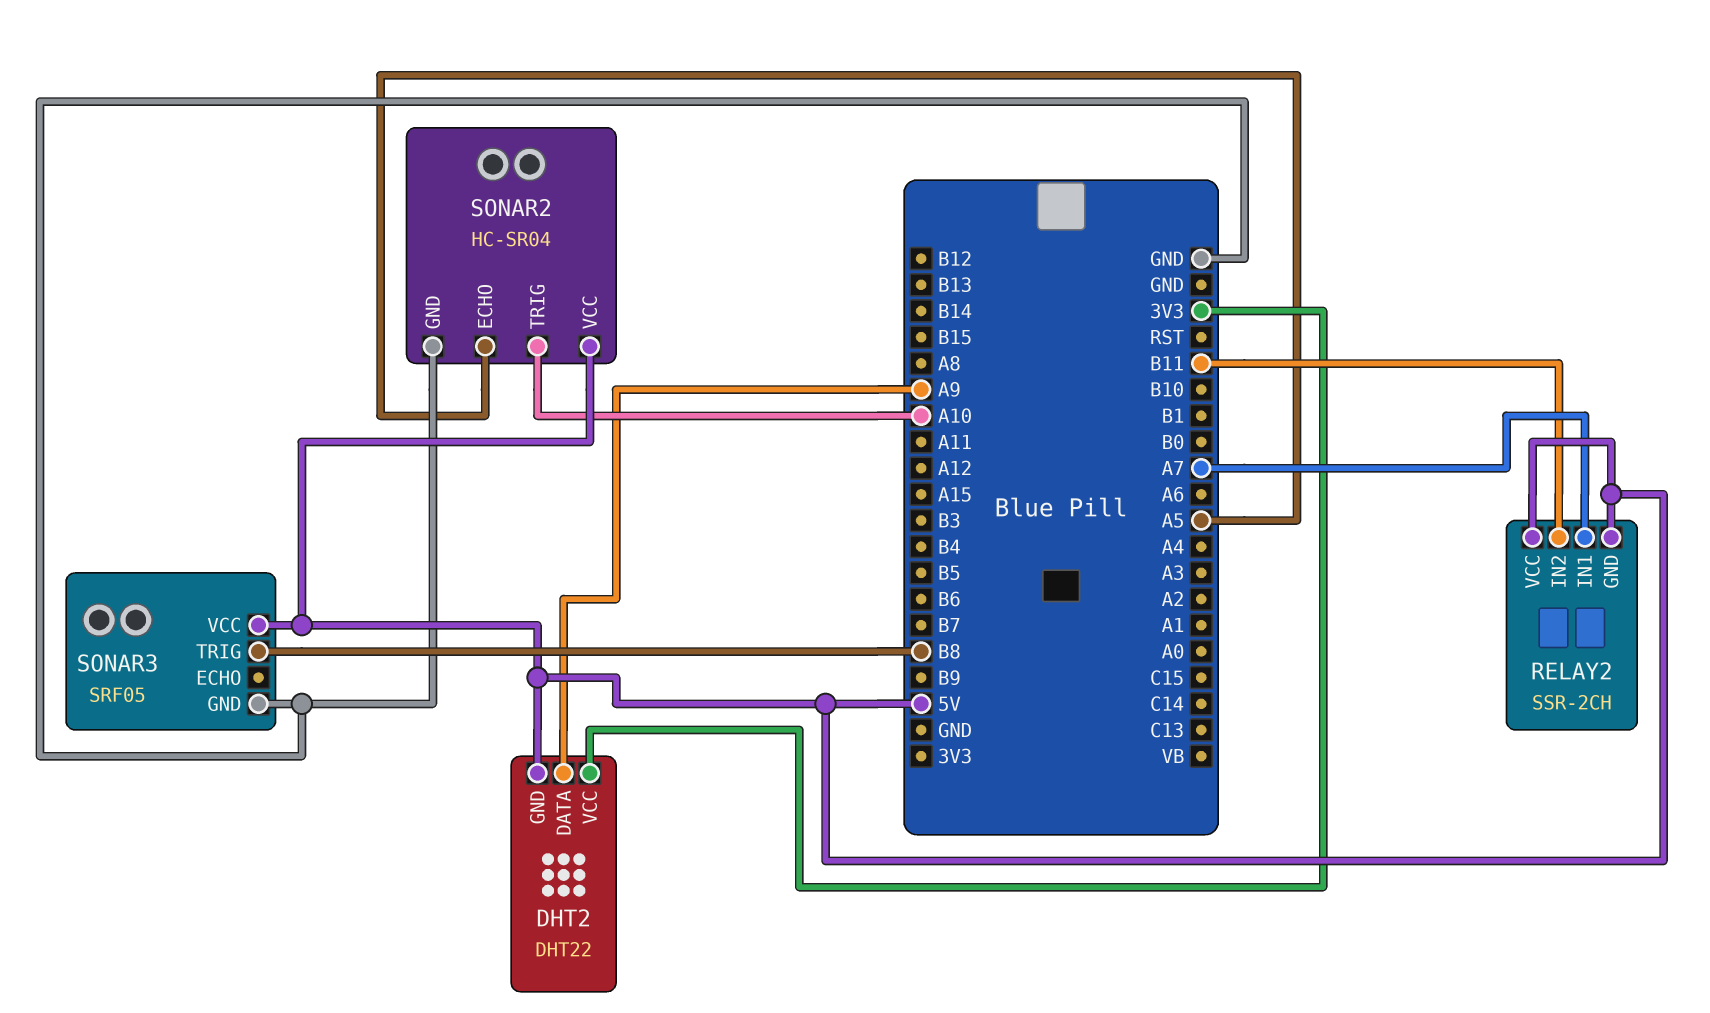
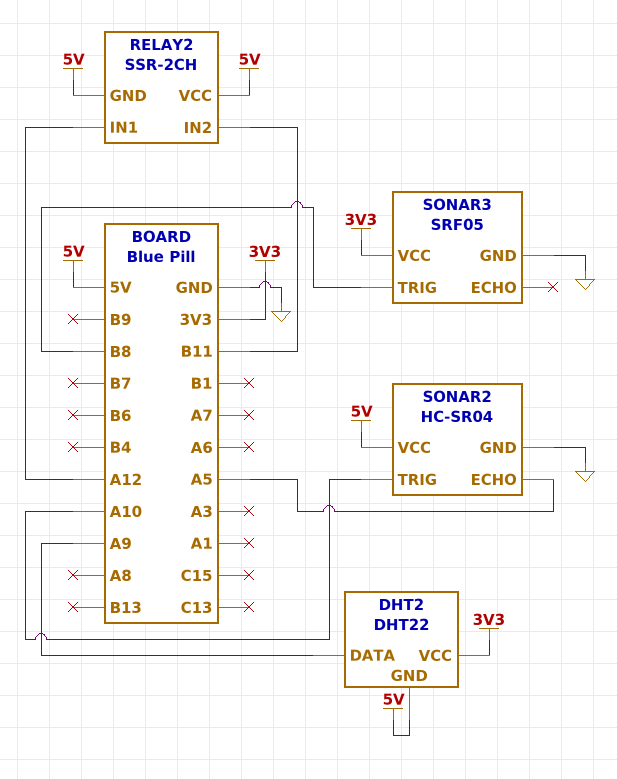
RELAY2 pin IN1: A7 -> A12
SONAR3 pin VCC: 5V -> 3V3

